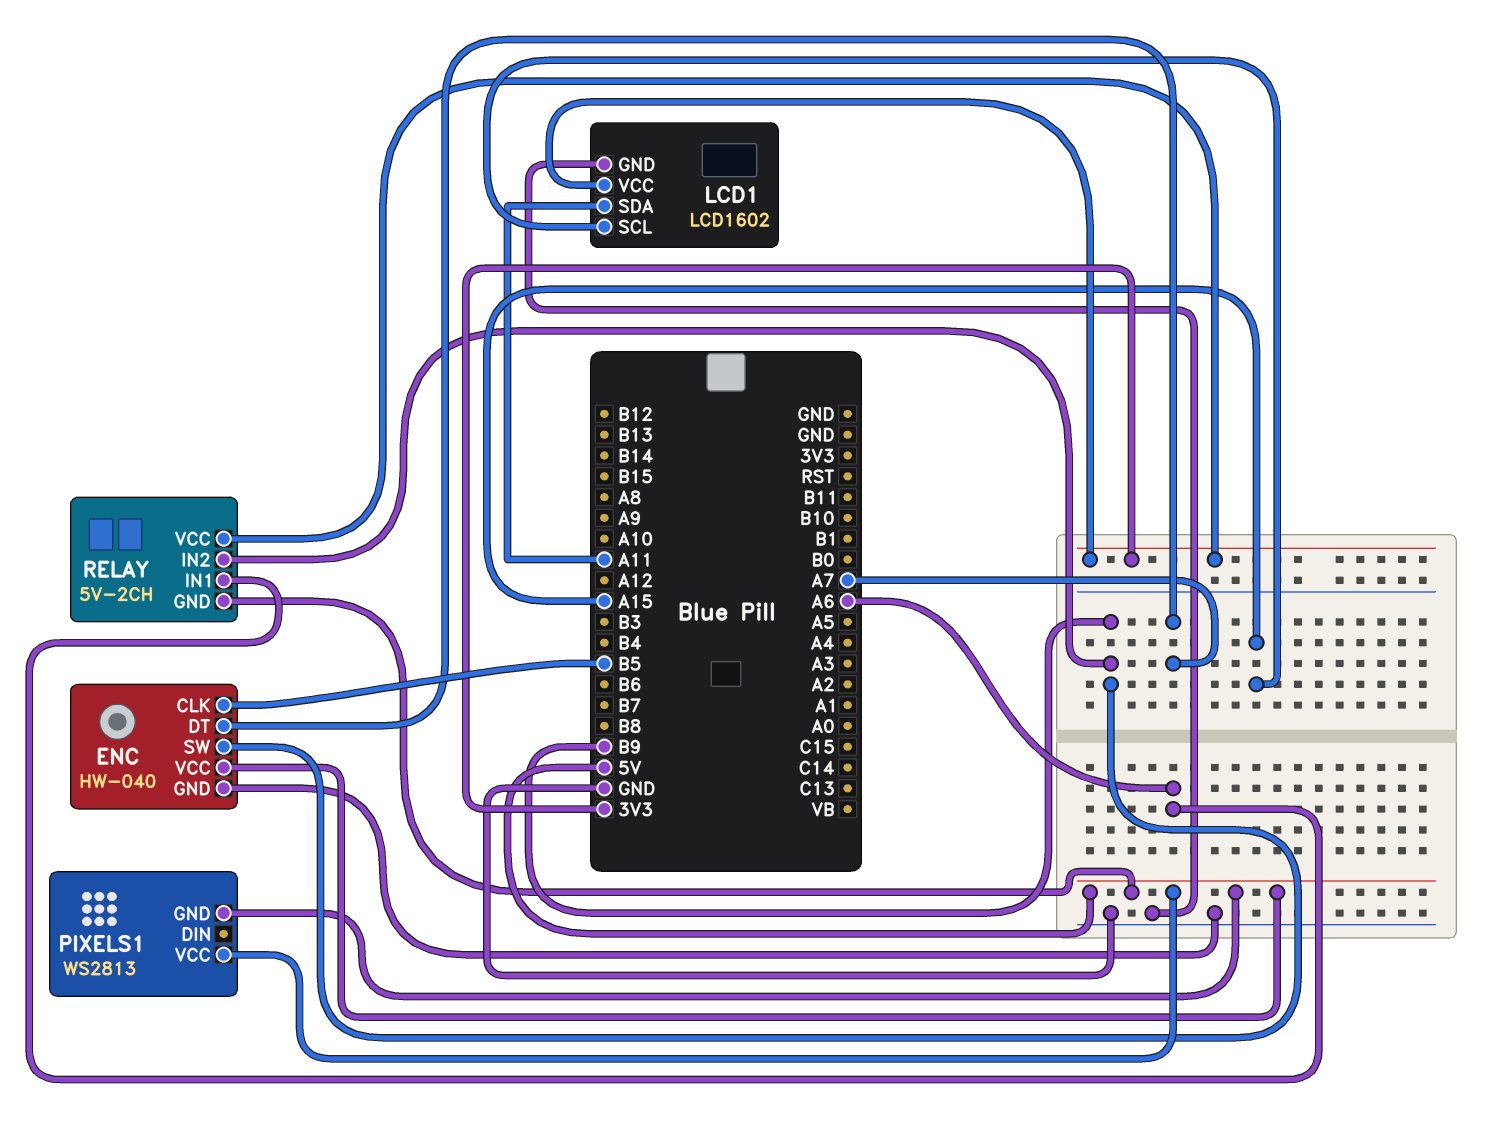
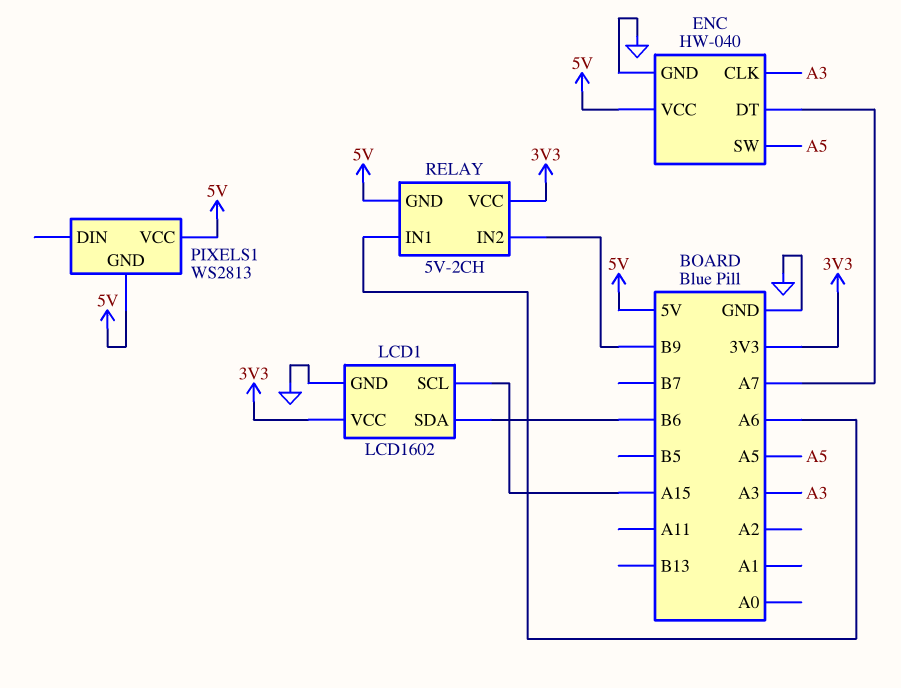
ENC pin CLK: B5 -> A3
ENC pin SW: B9 -> A5
LCD1 pin SDA: A11 -> B6

